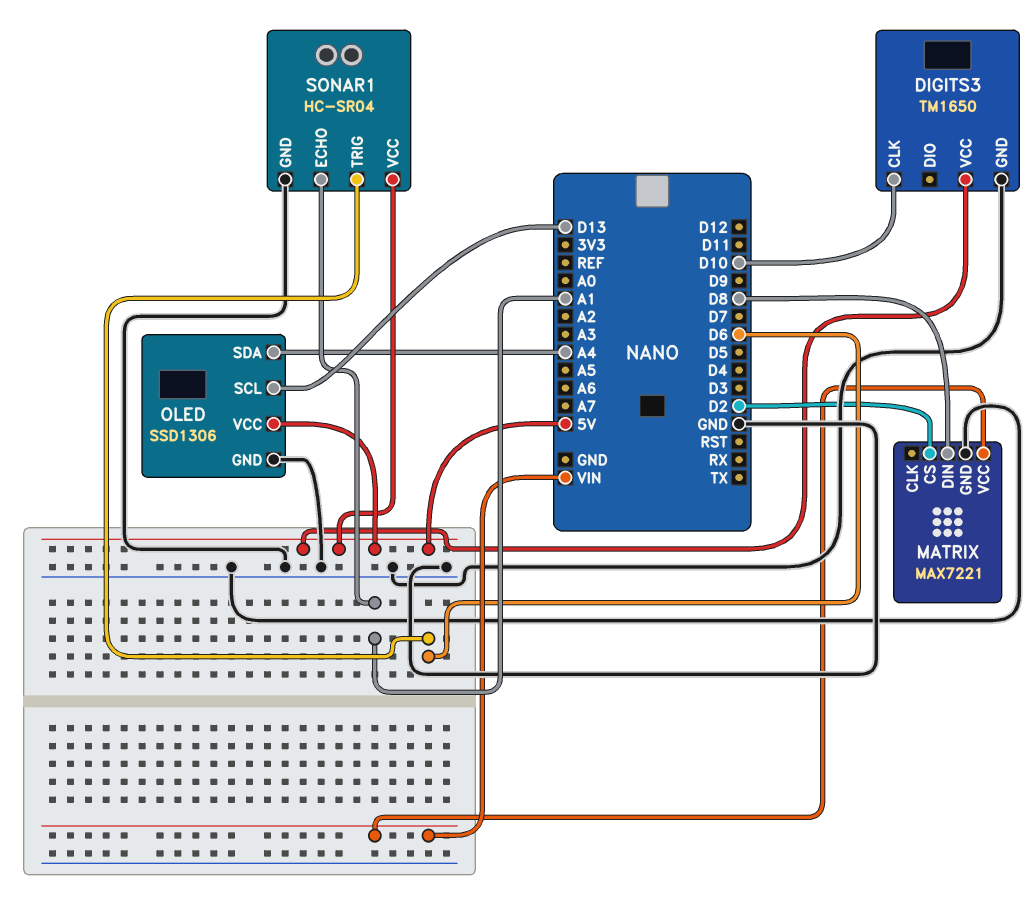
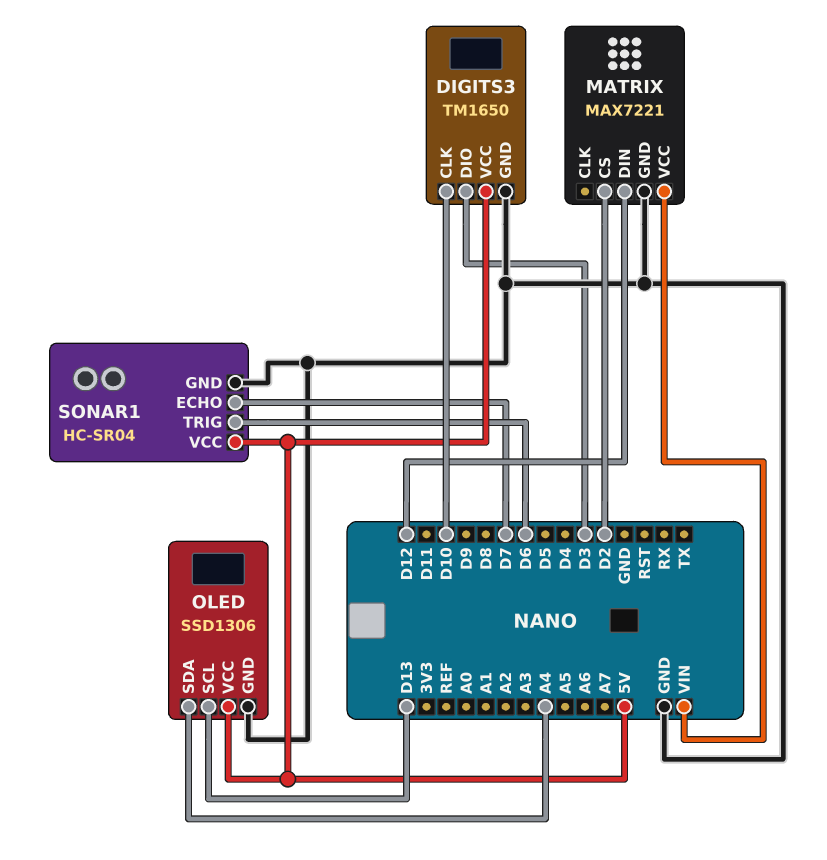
DIGITS3 pin DIO: none -> D3
MATRIX pin DIN: D8 -> D12
SONAR1 pin ECHO: A1 -> D7

